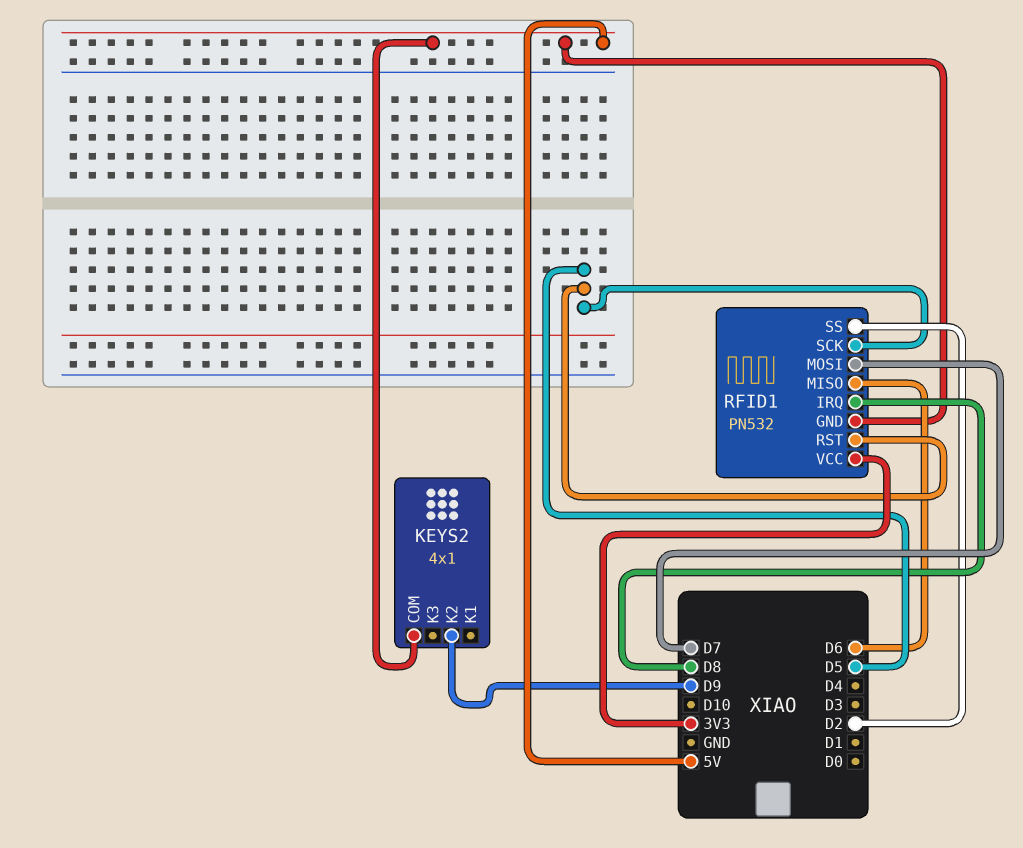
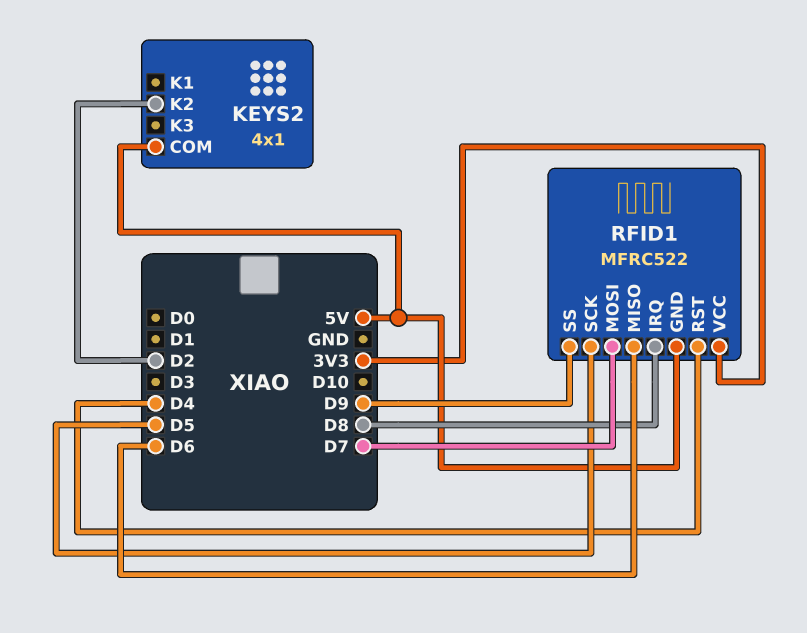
KEYS2 pin K2: D9 -> D2
RFID1: PN532 -> MFRC522
RFID1 pin RST: D5 -> D4
RFID1 pin SS: D2 -> D9

